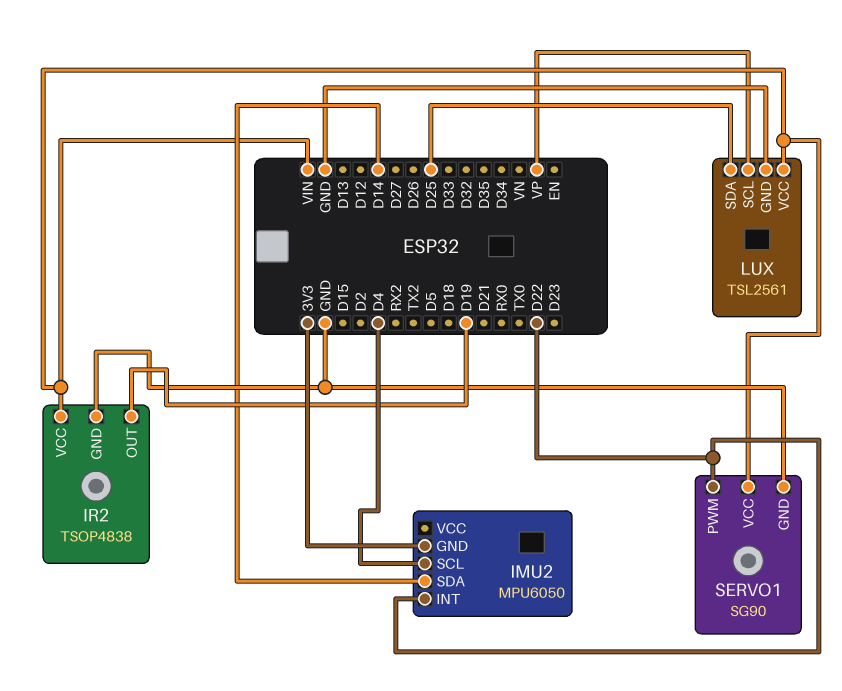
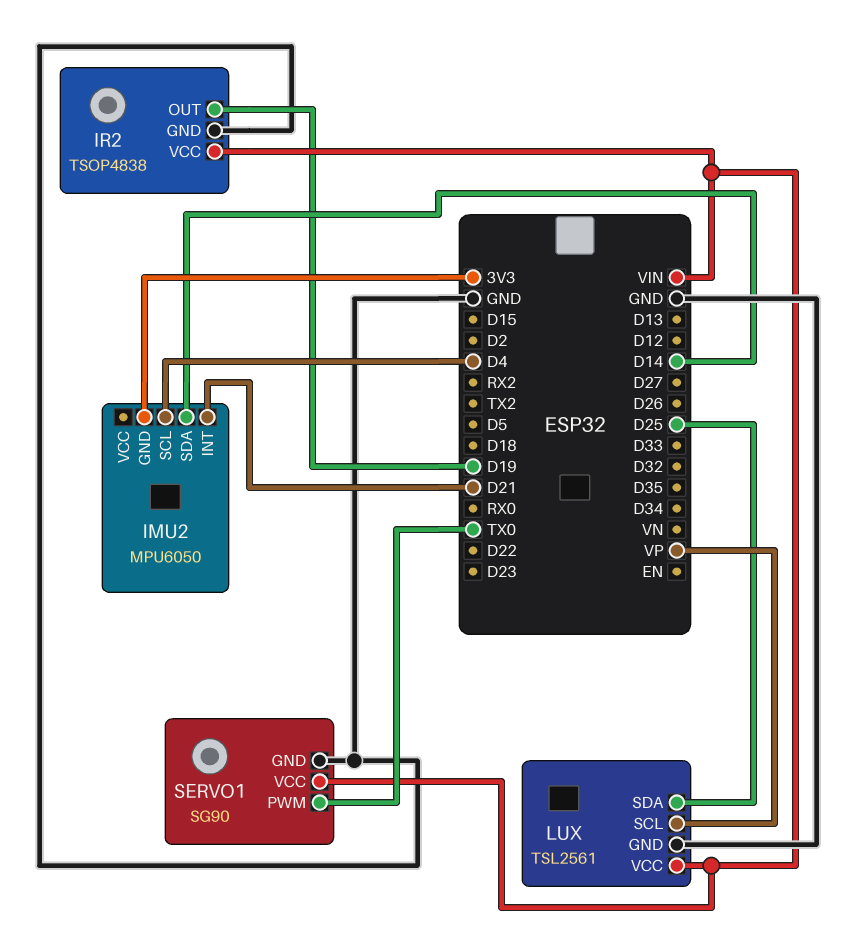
IMU2 pin INT: D22 -> D21
SERVO1 pin PWM: D22 -> TX0

